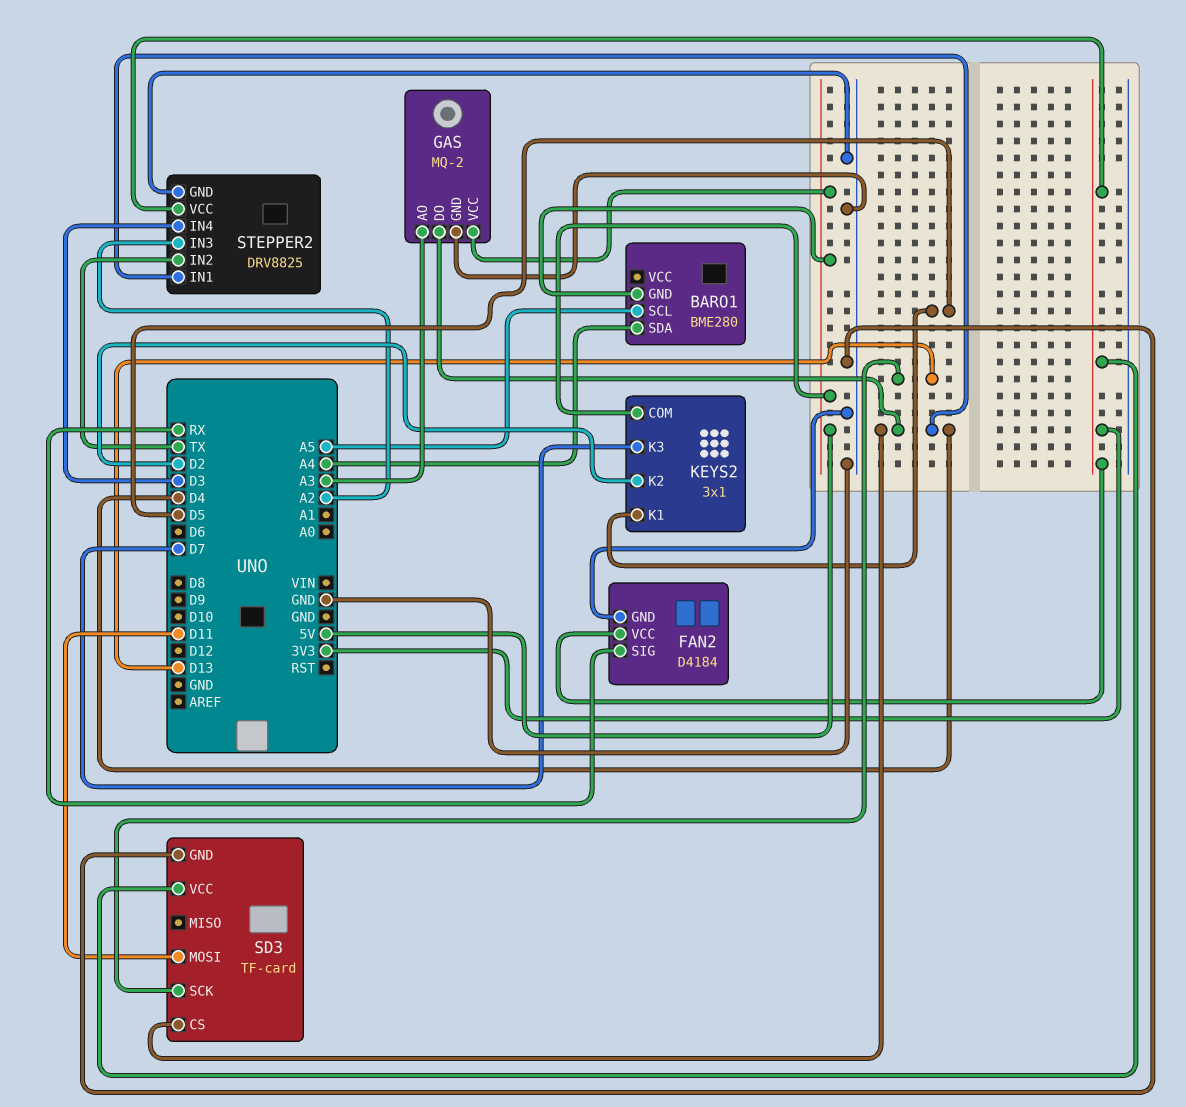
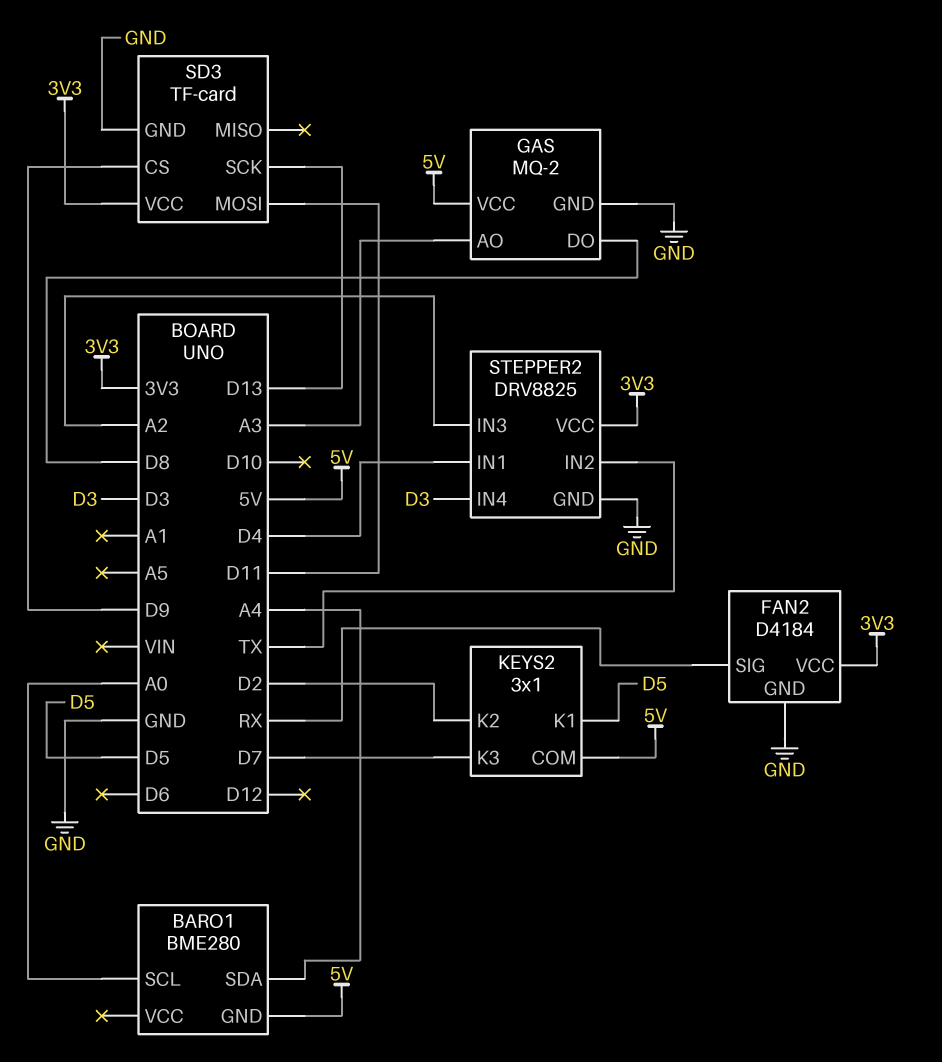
BARO1 pin SCL: A5 -> A0
GAS pin DO: D4 -> D8
SD3 pin CS: D4 -> D9

